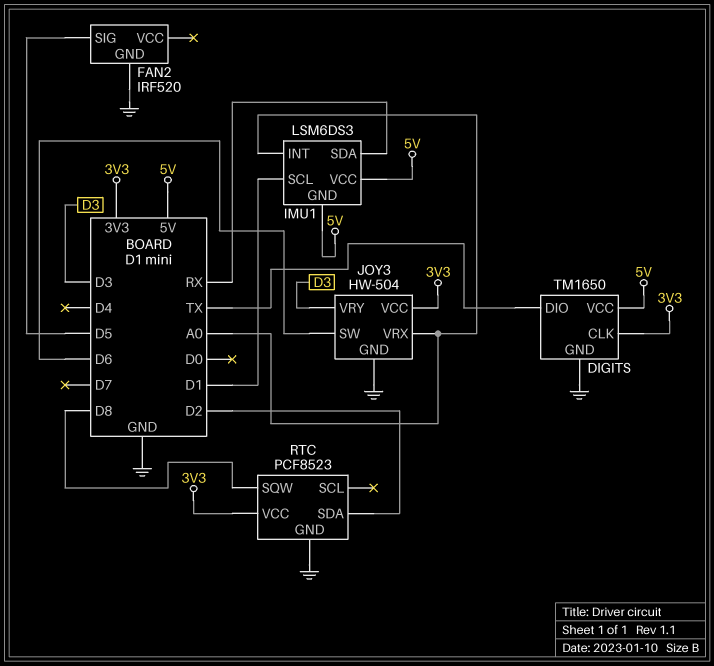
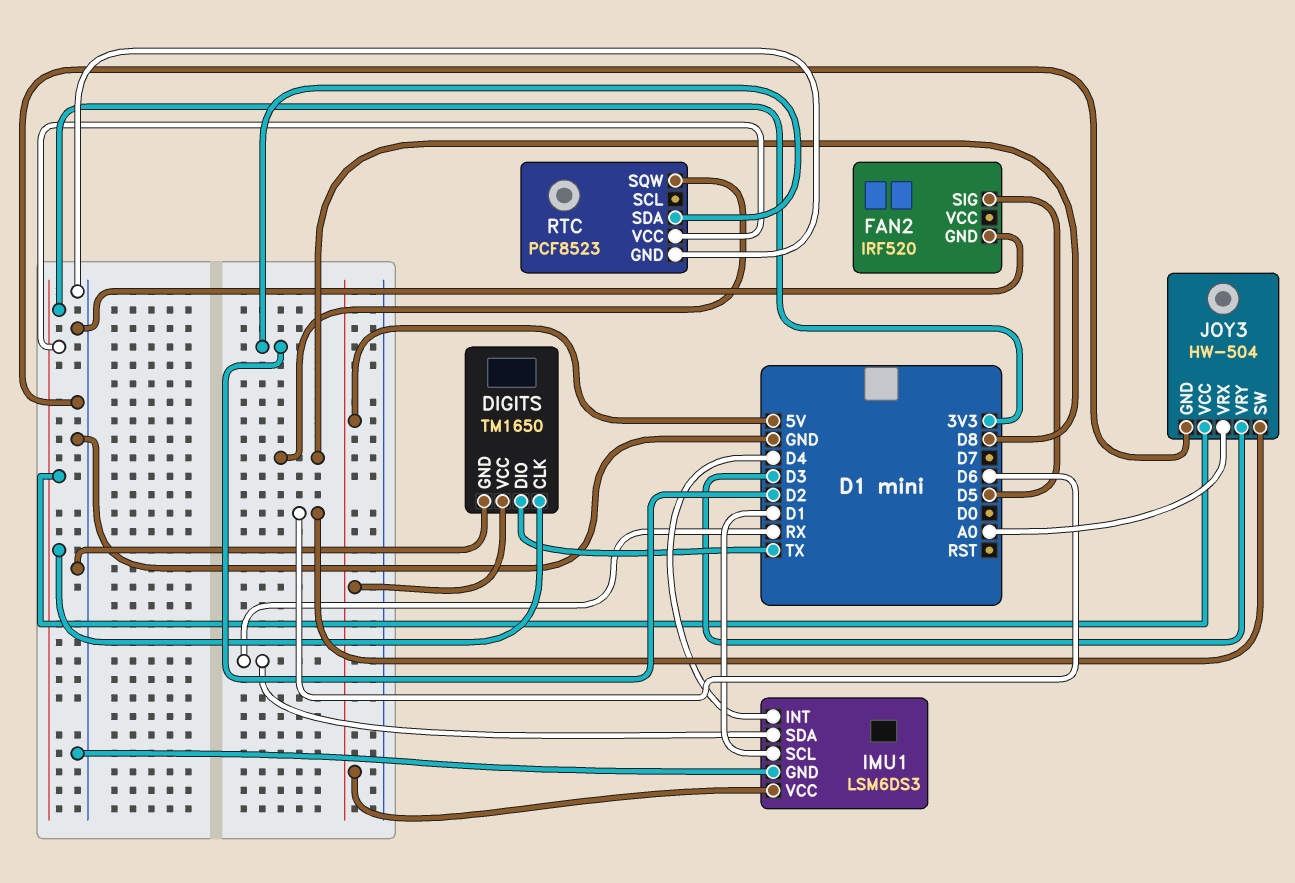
IMU1 pin GND: 5V -> GND
IMU1 pin INT: A0 -> D4

